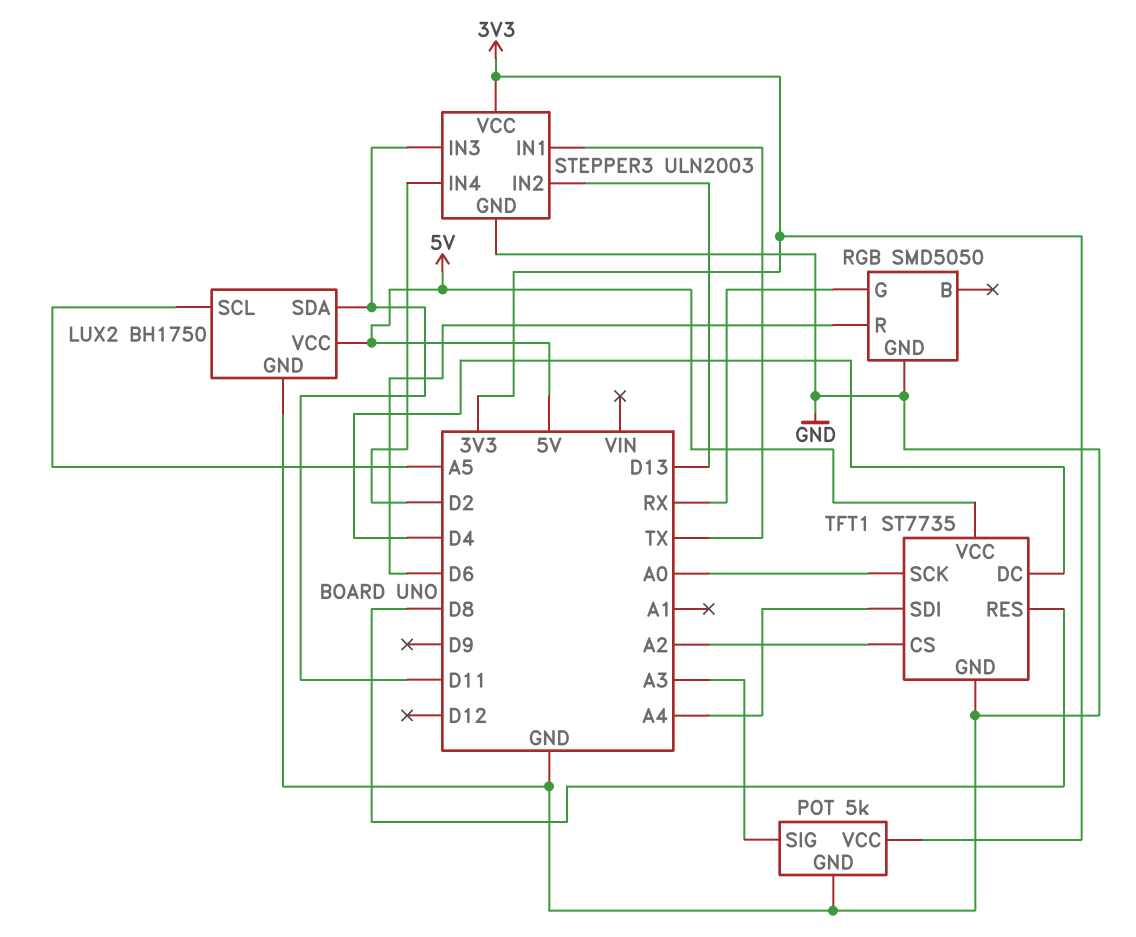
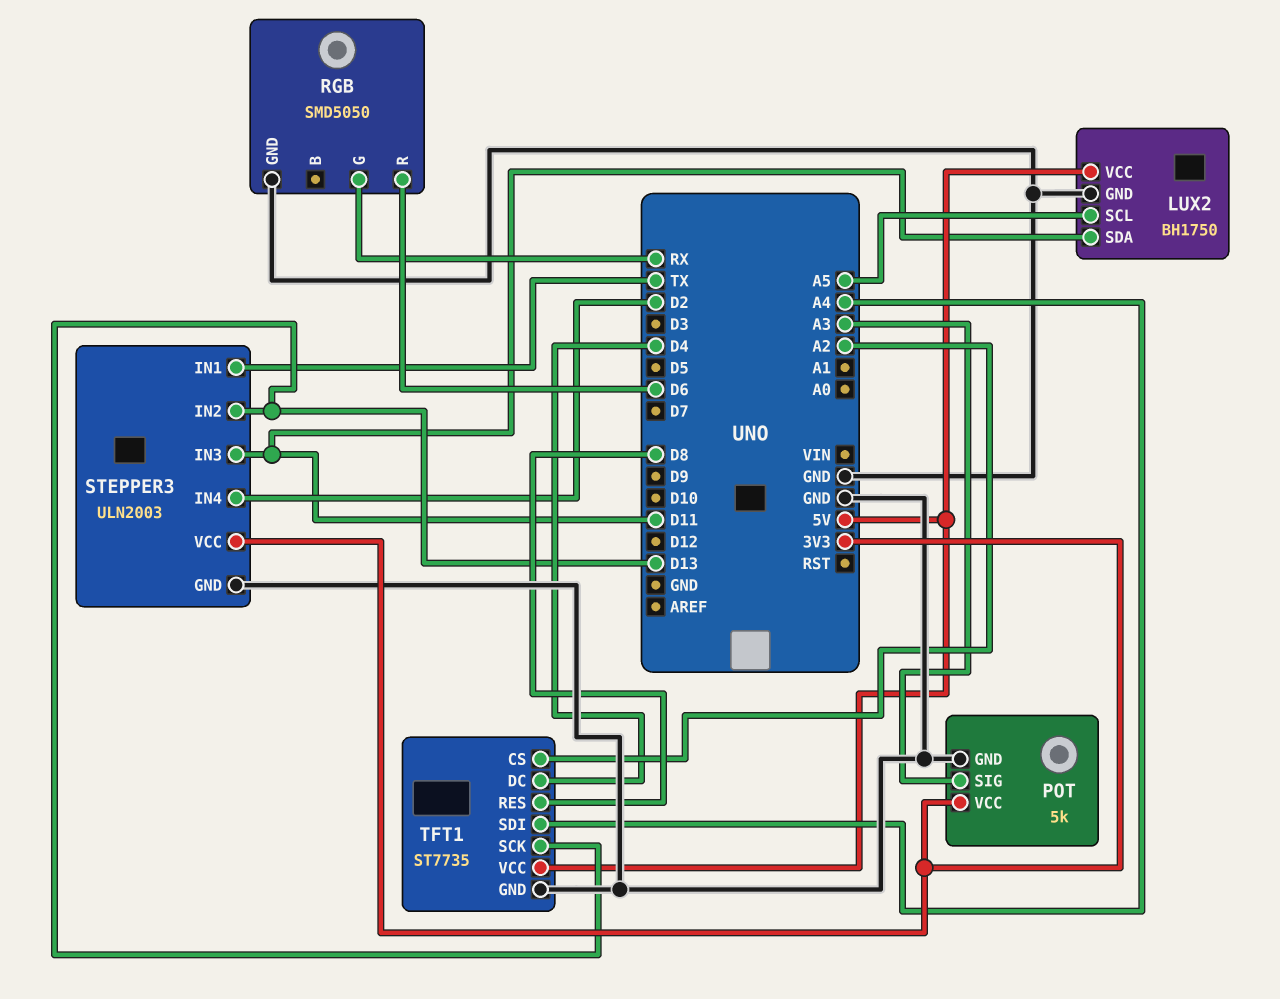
TFT1 pin SCK: A0 -> D13

